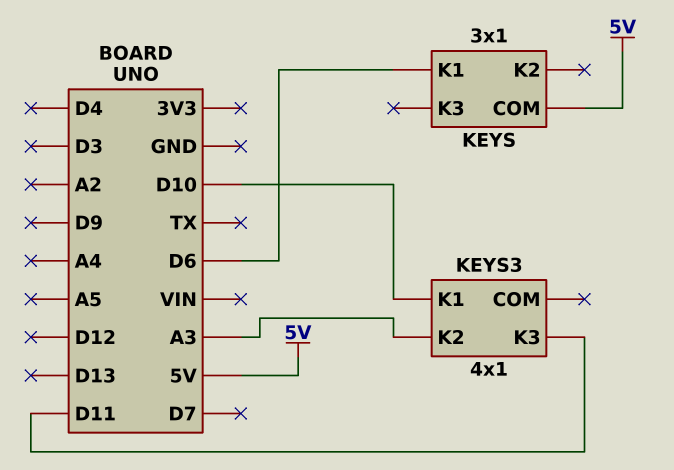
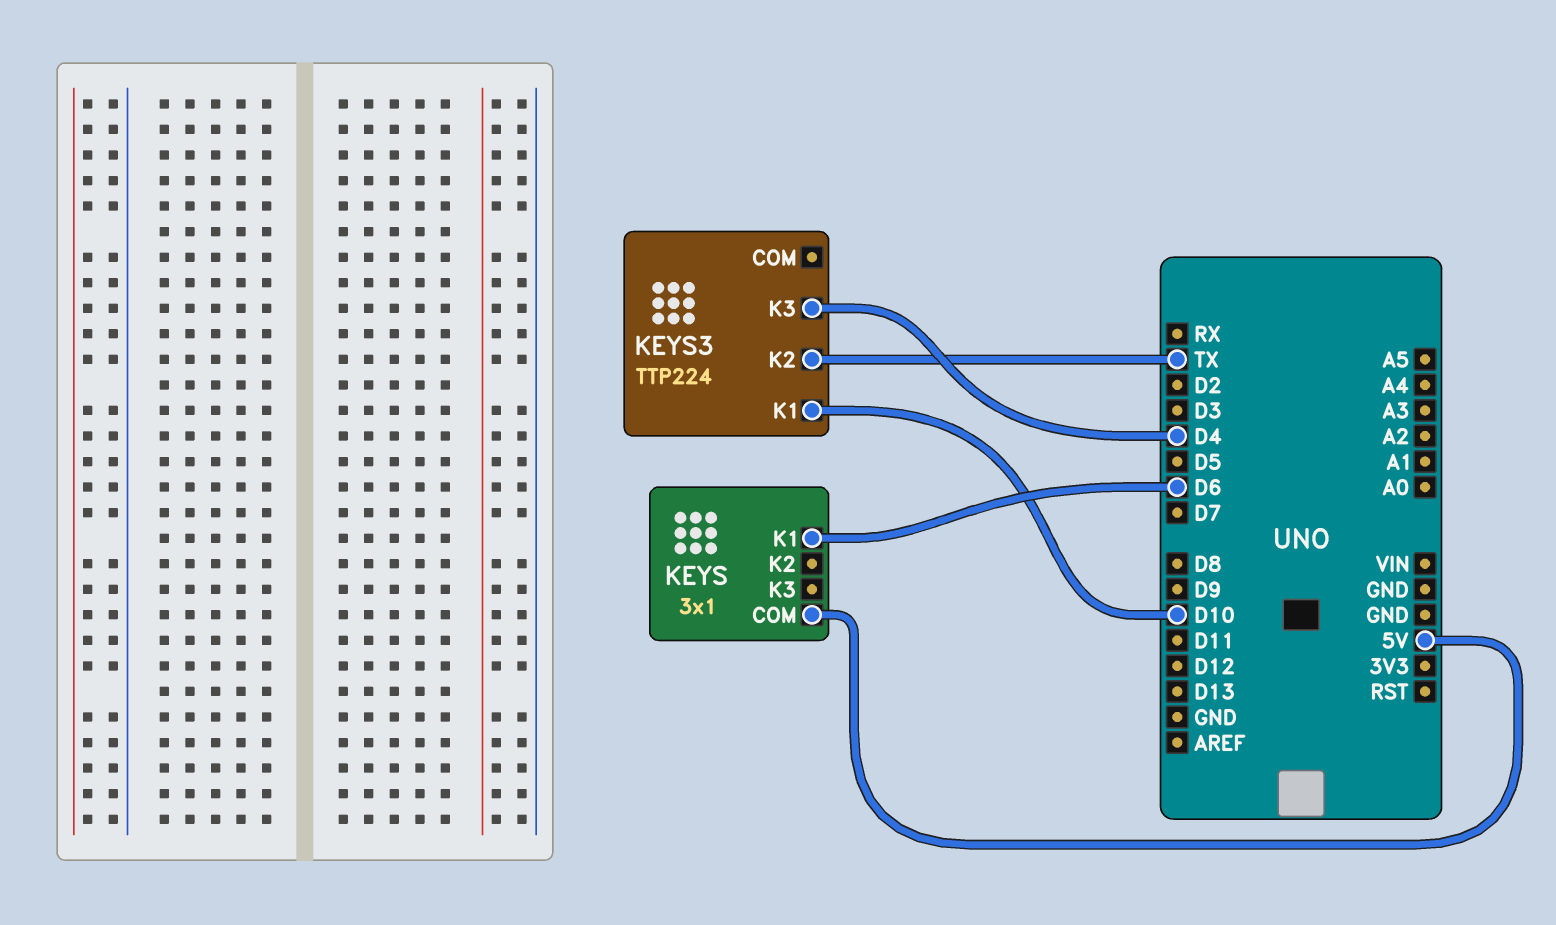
KEYS3: 4x1 -> TTP224
KEYS3 pin K2: A3 -> TX
KEYS3 pin K3: D11 -> D4

